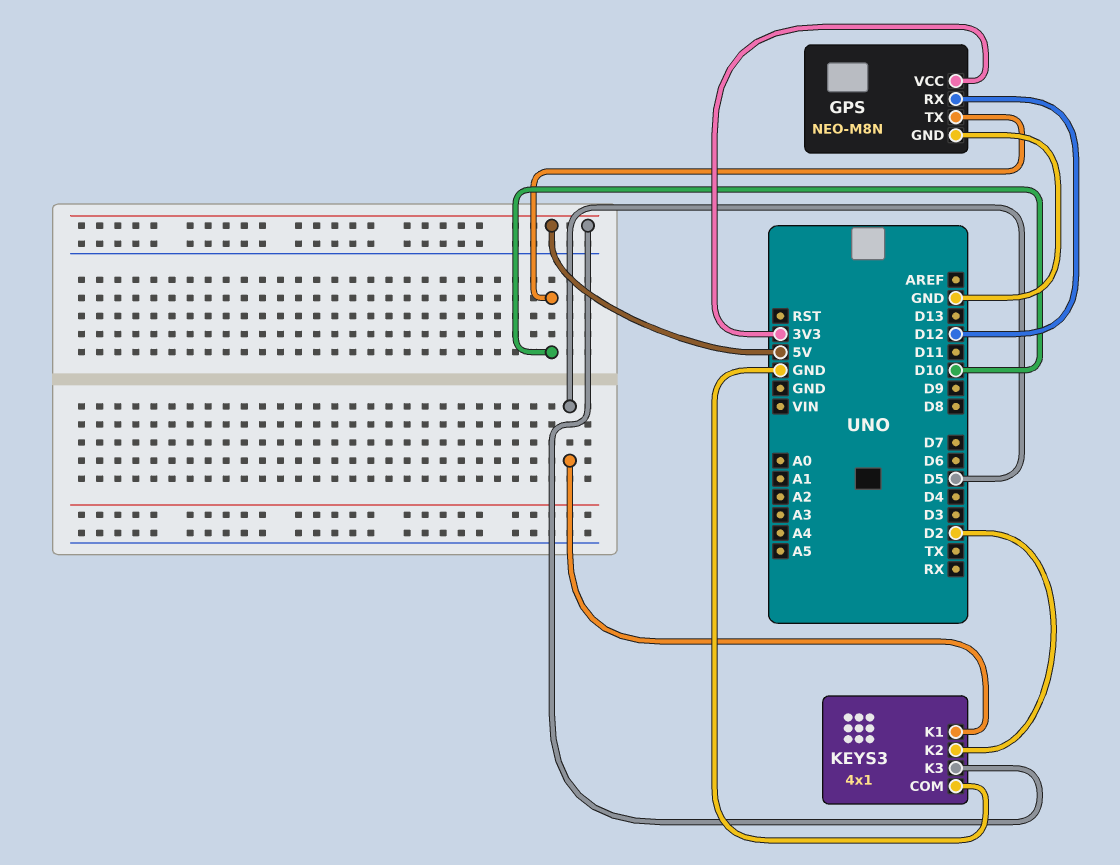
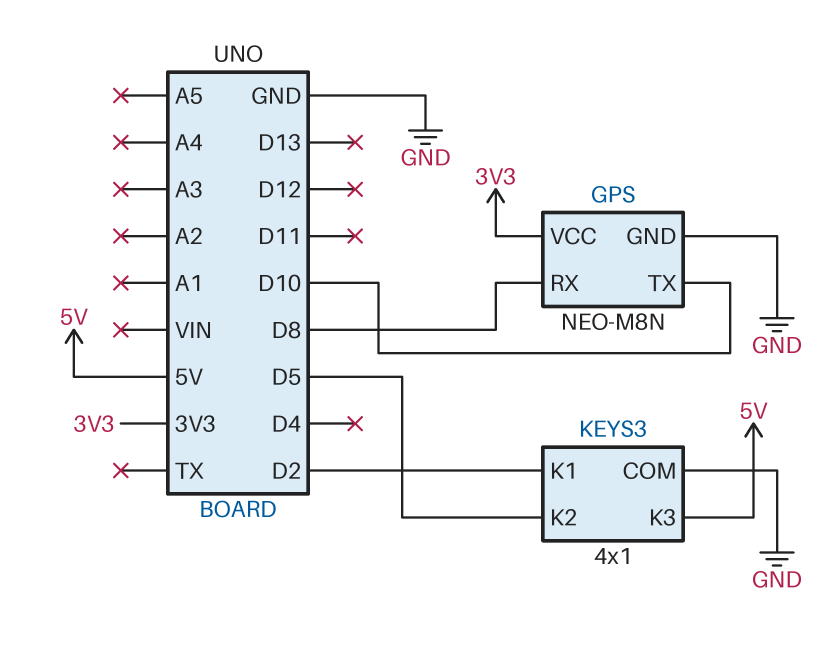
GPS pin RX: D12 -> D8
KEYS3 pin K1: D5 -> D2
KEYS3 pin K2: D2 -> D5

